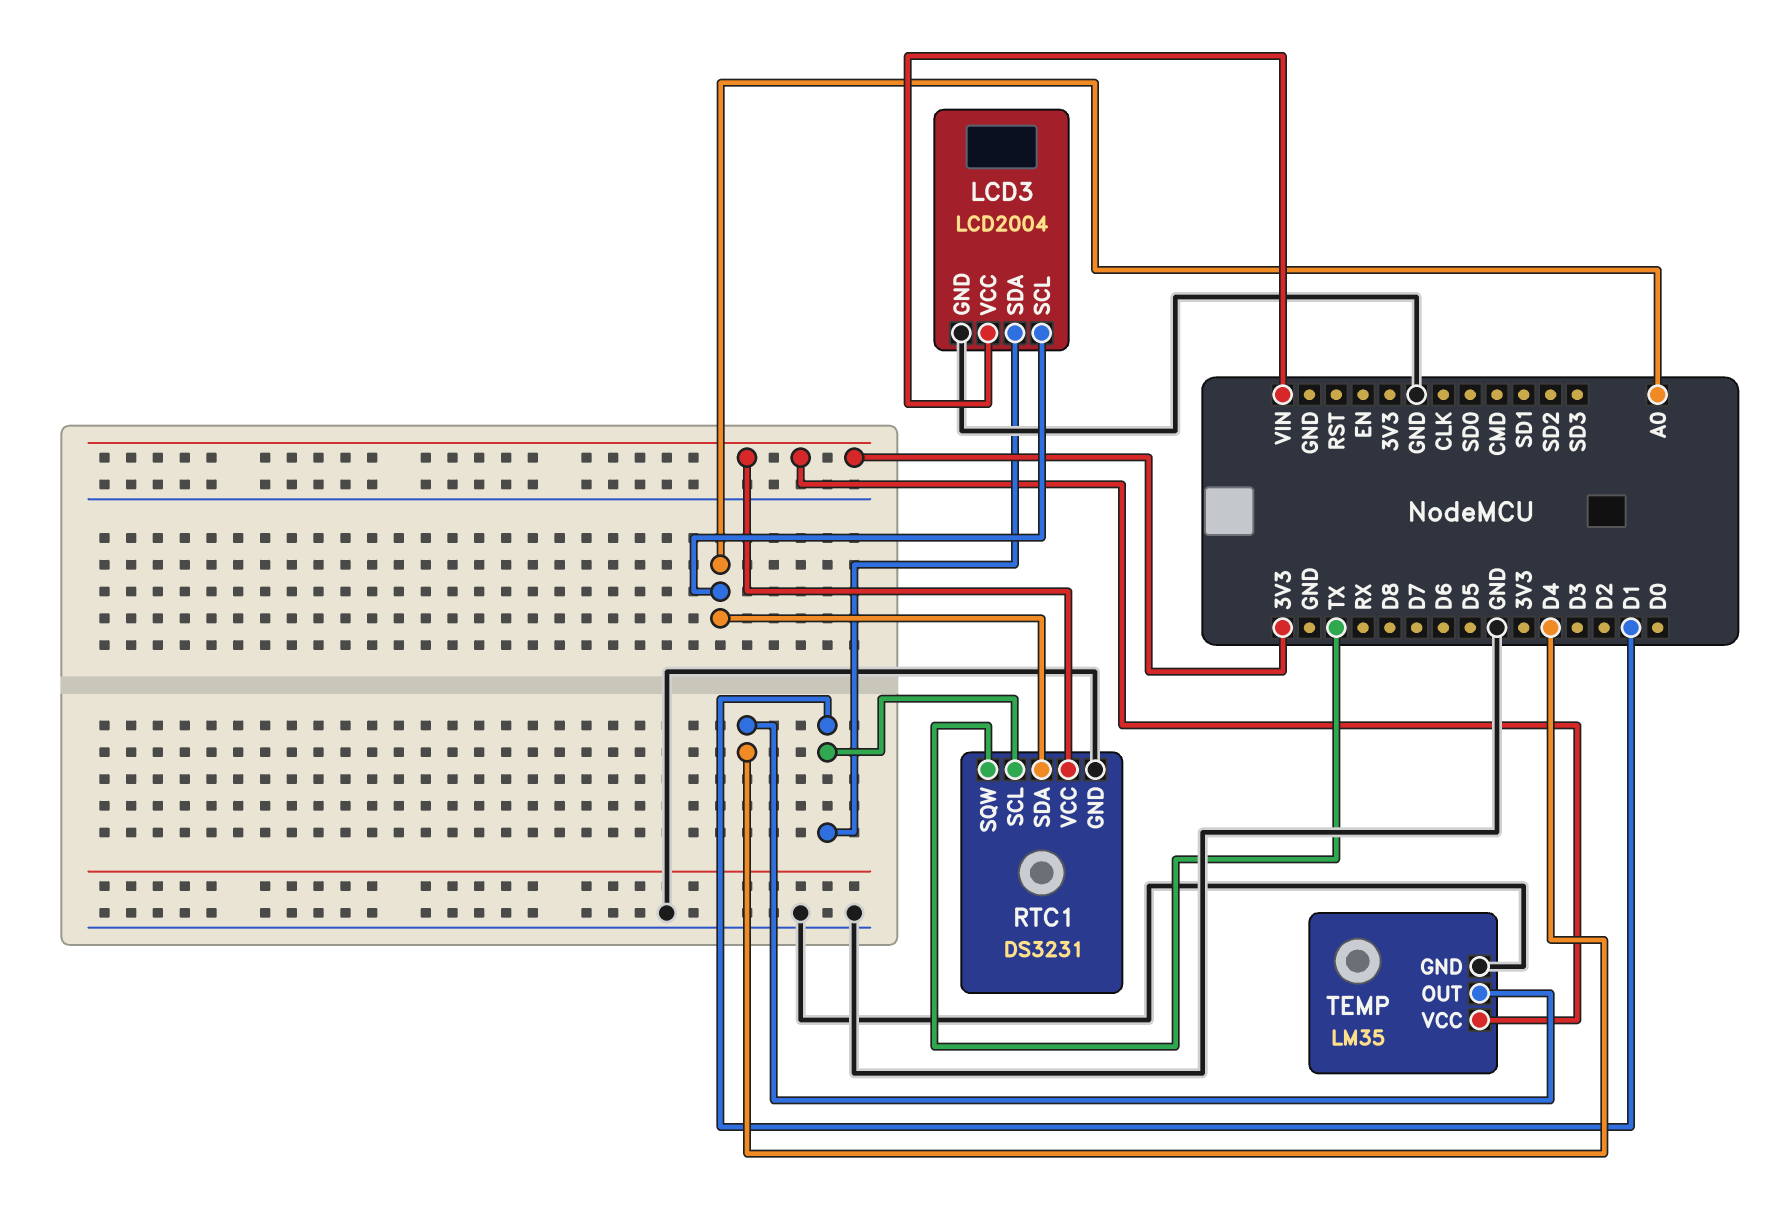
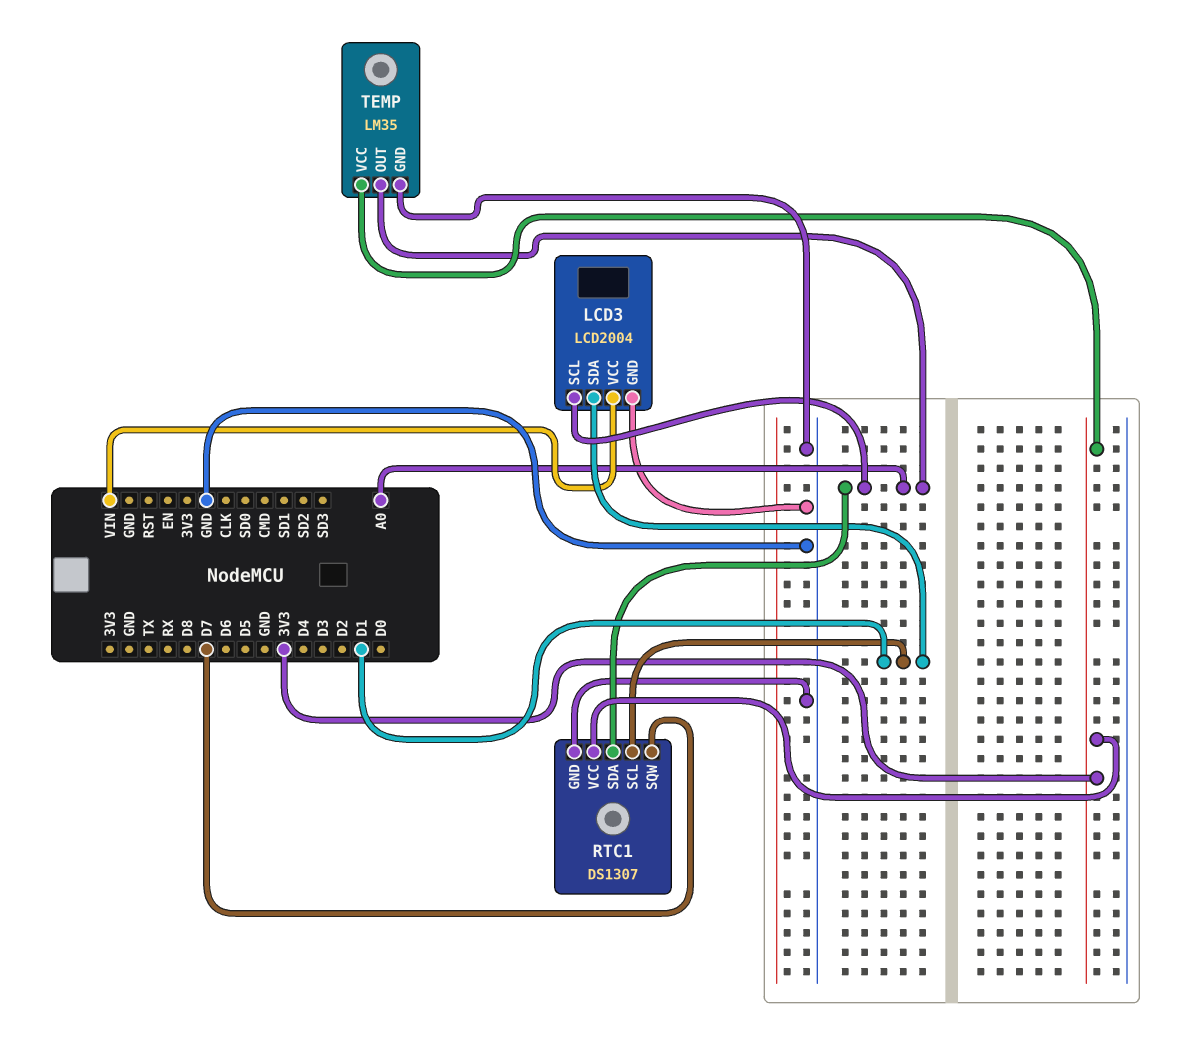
RTC1: DS3231 -> DS1307
RTC1 pin SQW: TX -> D7
TEMP pin OUT: D4 -> A0

